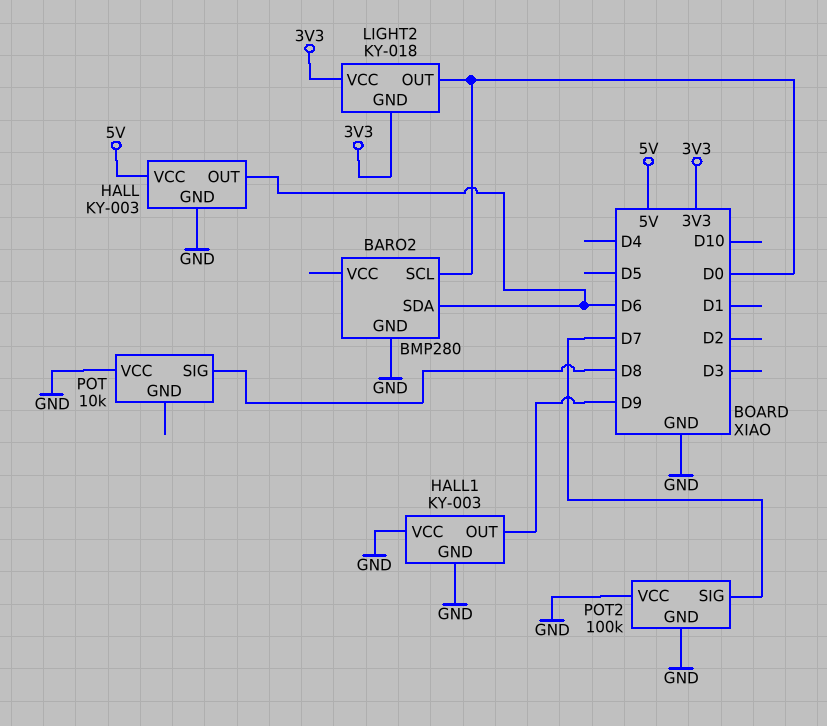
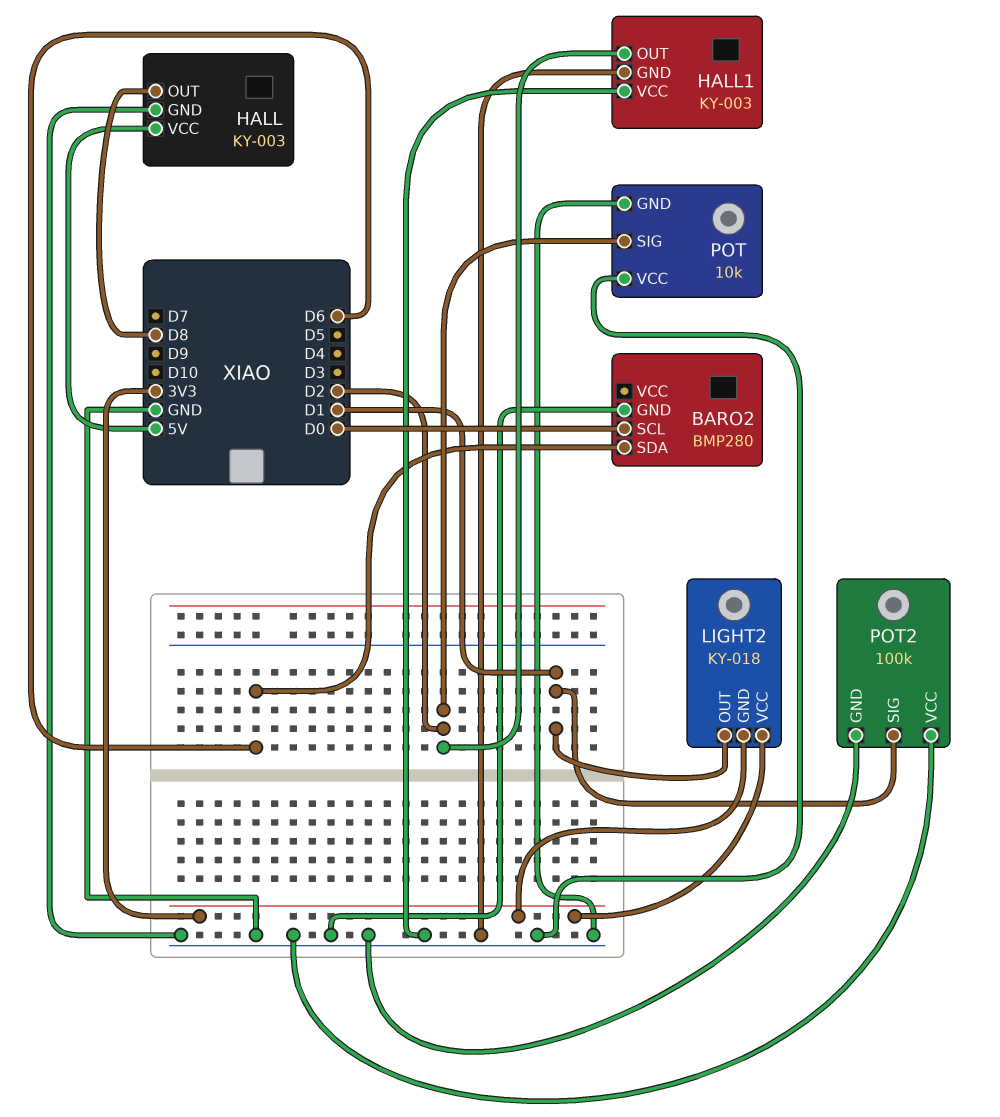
HALL pin OUT: D6 -> D8
HALL1 pin OUT: D9 -> D2
LIGHT2 pin OUT: D0 -> D1
POT pin GND: none -> GND
POT pin SIG: D8 -> D2
POT2 pin SIG: D7 -> D1

